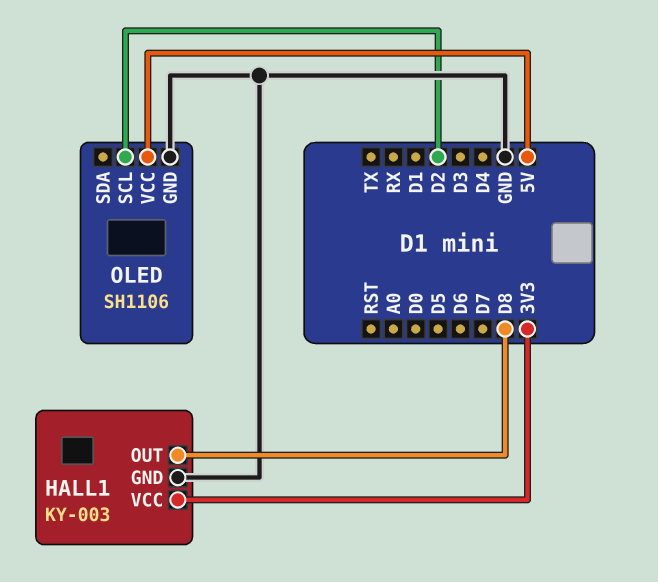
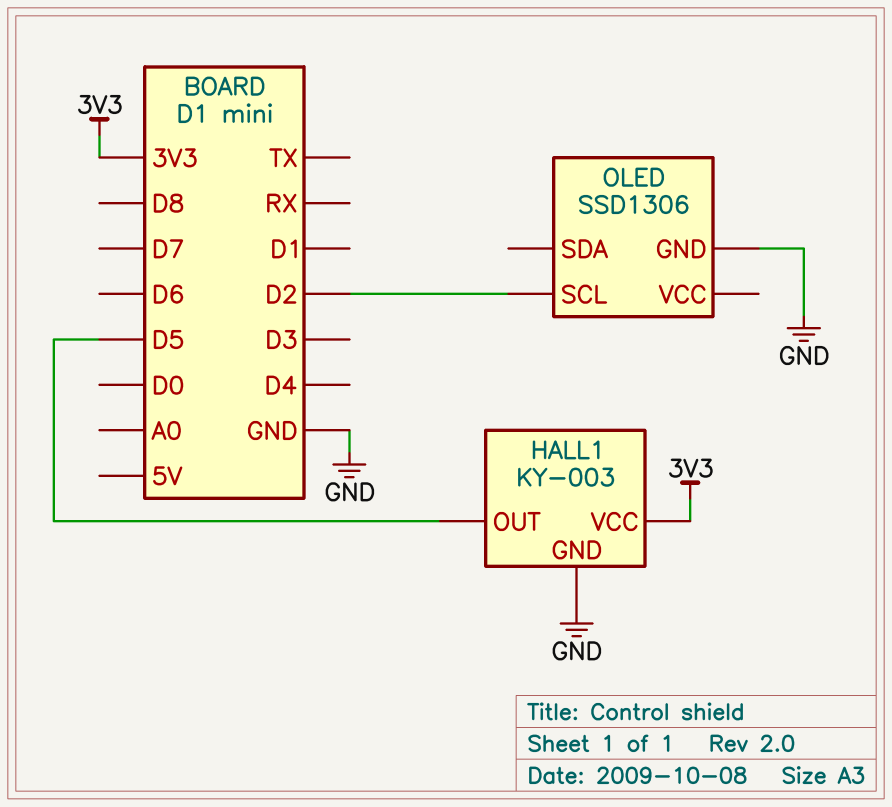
HALL1 pin OUT: D8 -> D5
OLED: SH1106 -> SSD1306
OLED pin VCC: 5V -> none

